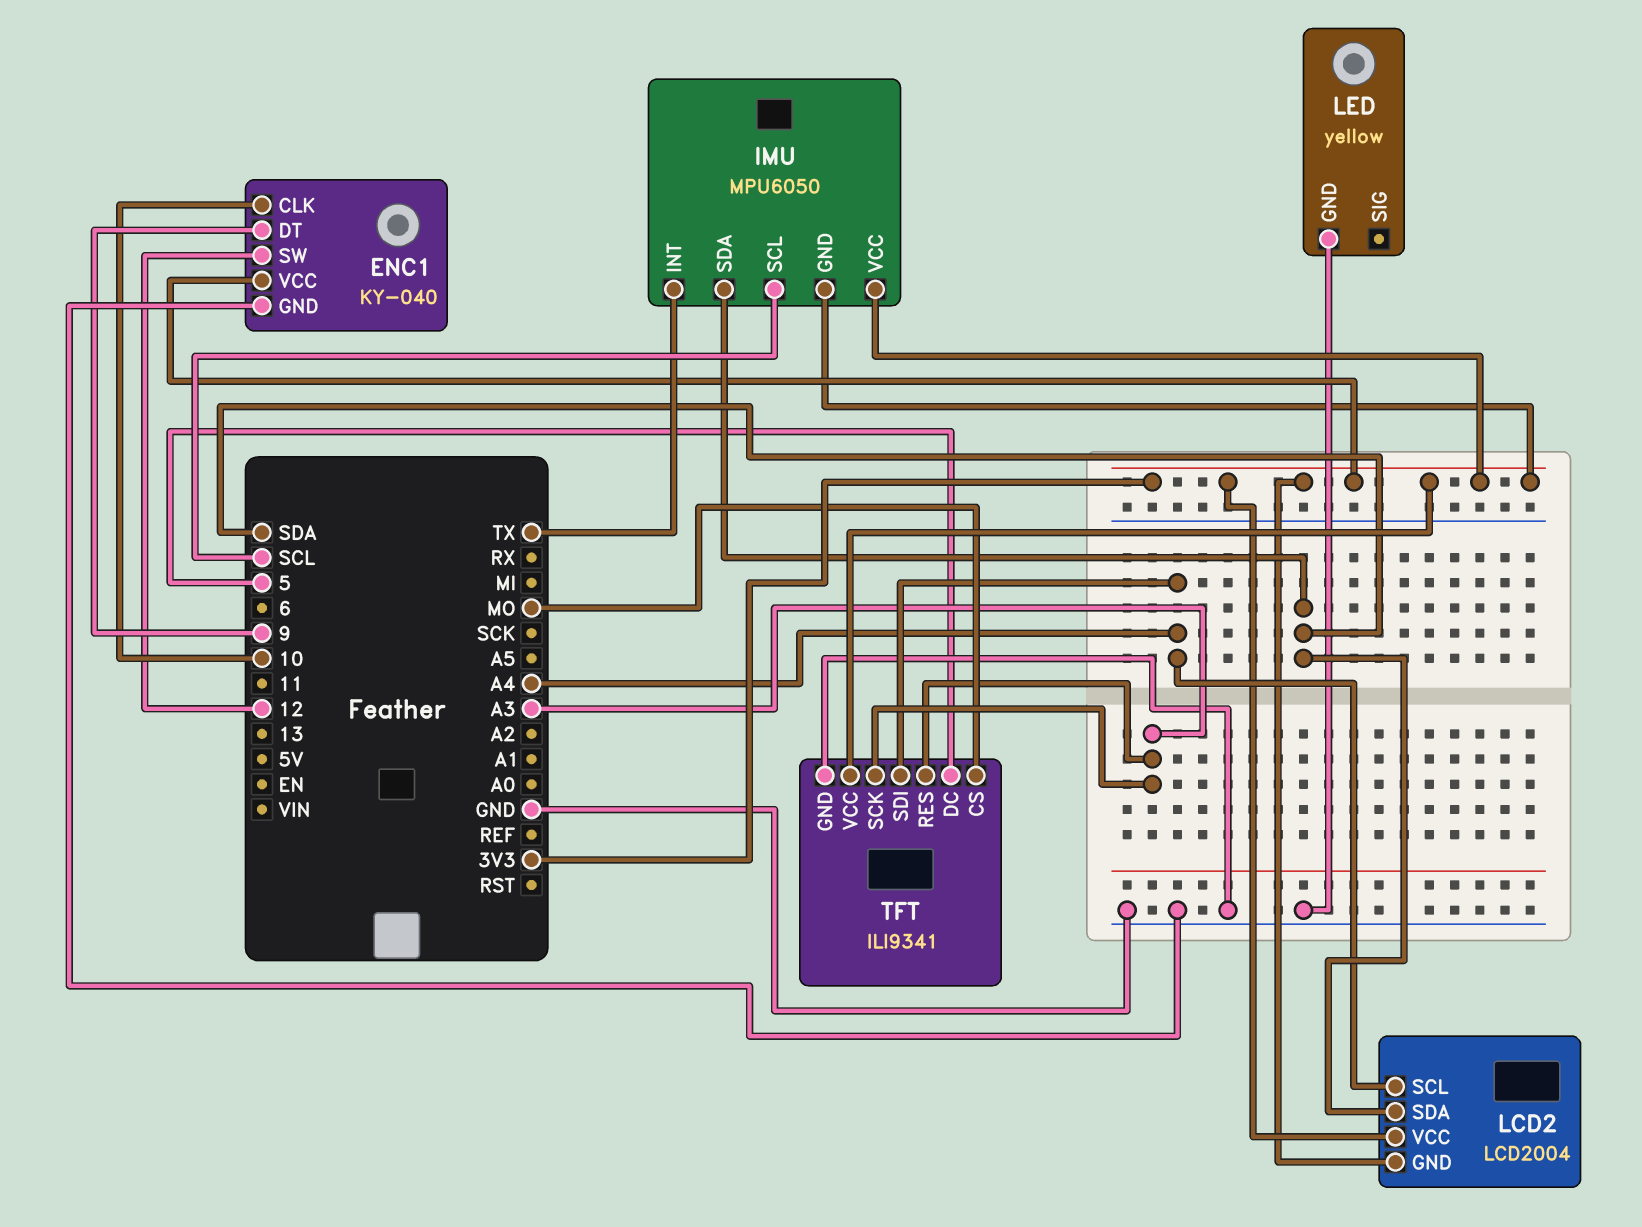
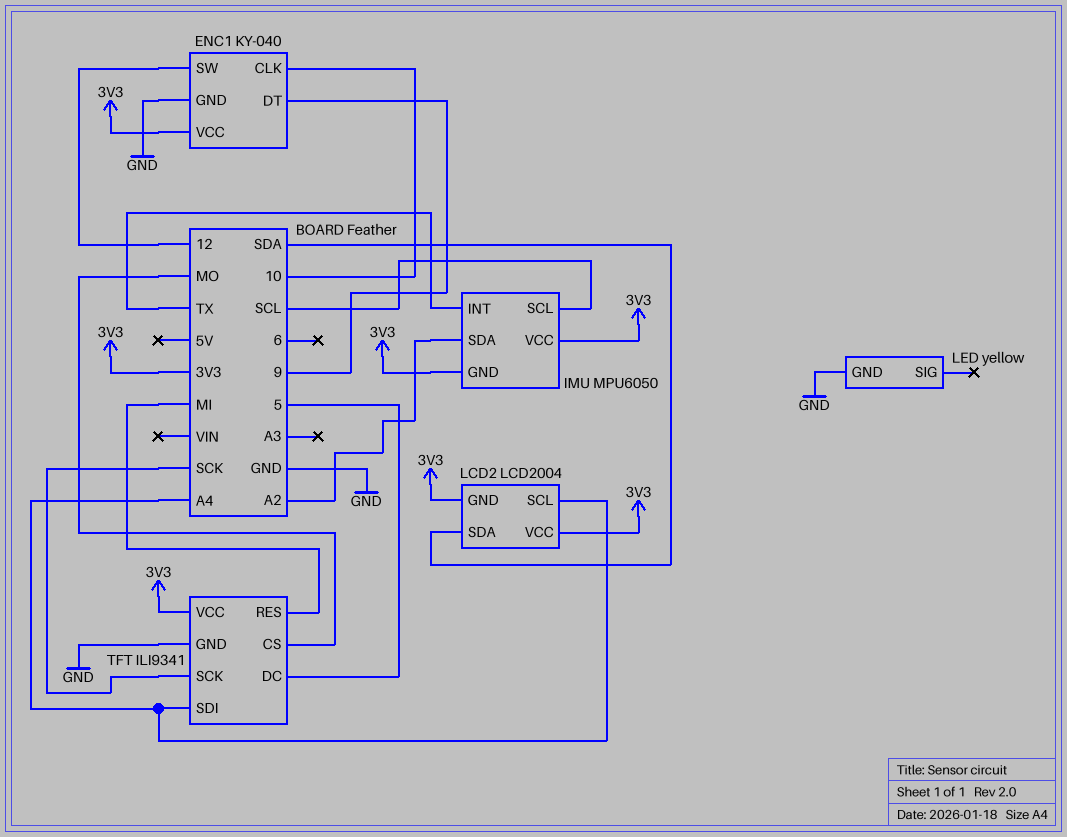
IMU pin SDA: SDA -> A2
TFT pin RES: A3 -> MI
TFT pin SCK: A3 -> SCK

